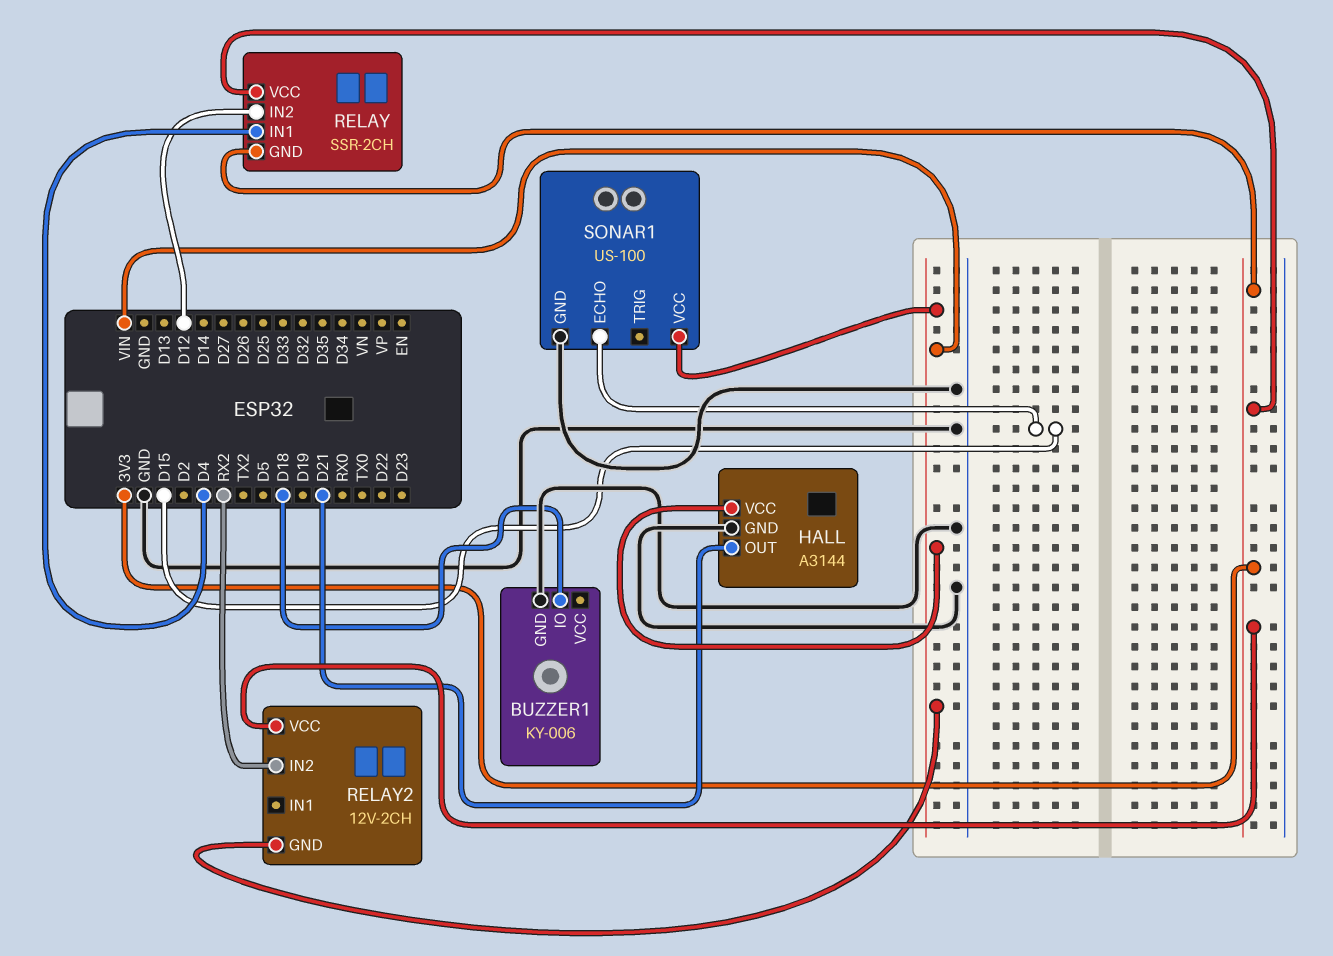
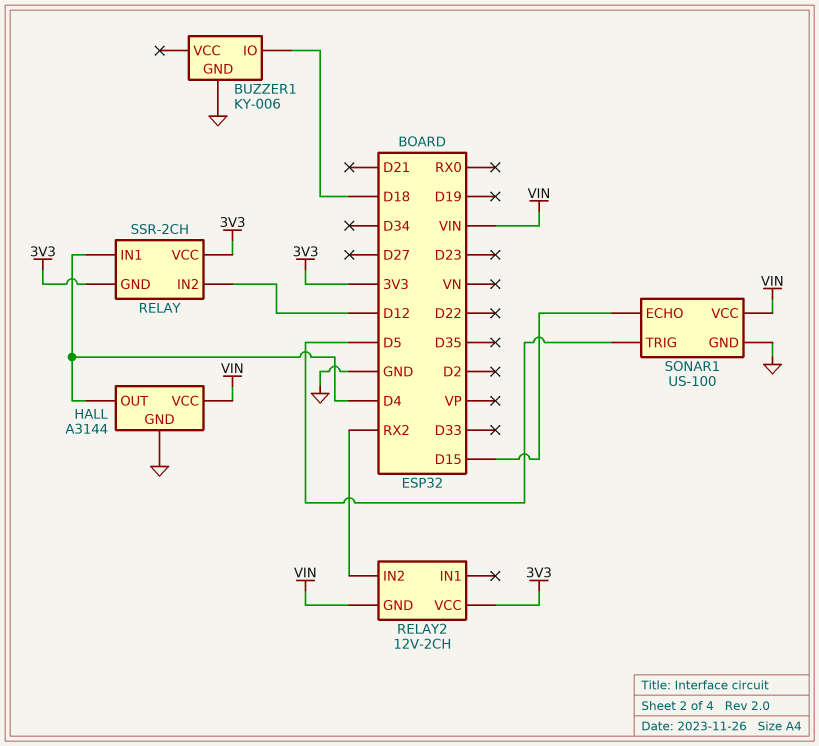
HALL pin OUT: D21 -> D4
SONAR1 pin TRIG: none -> D5

